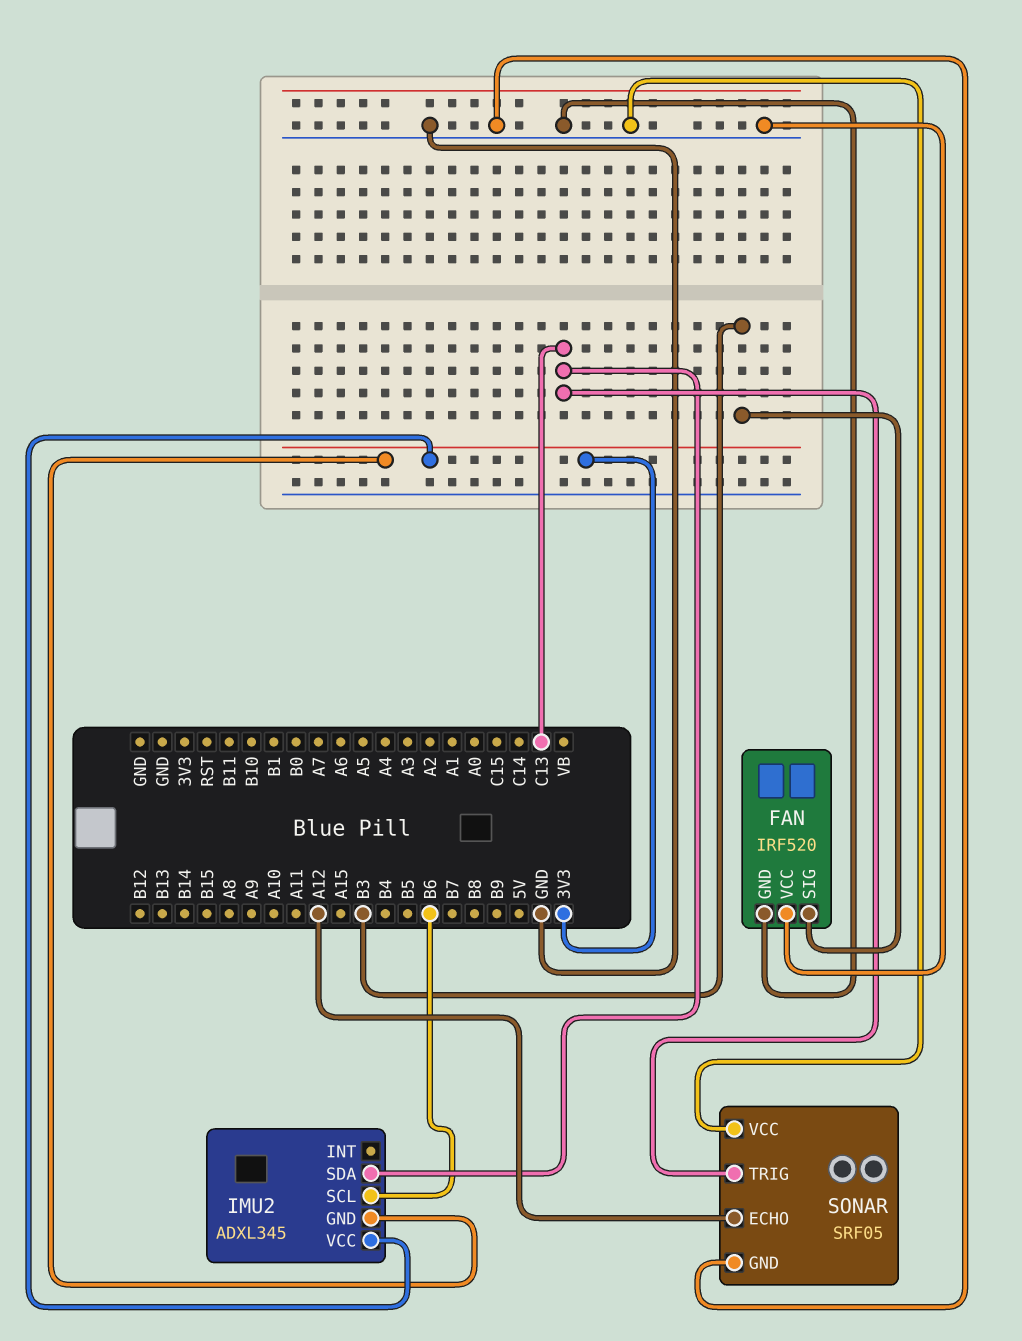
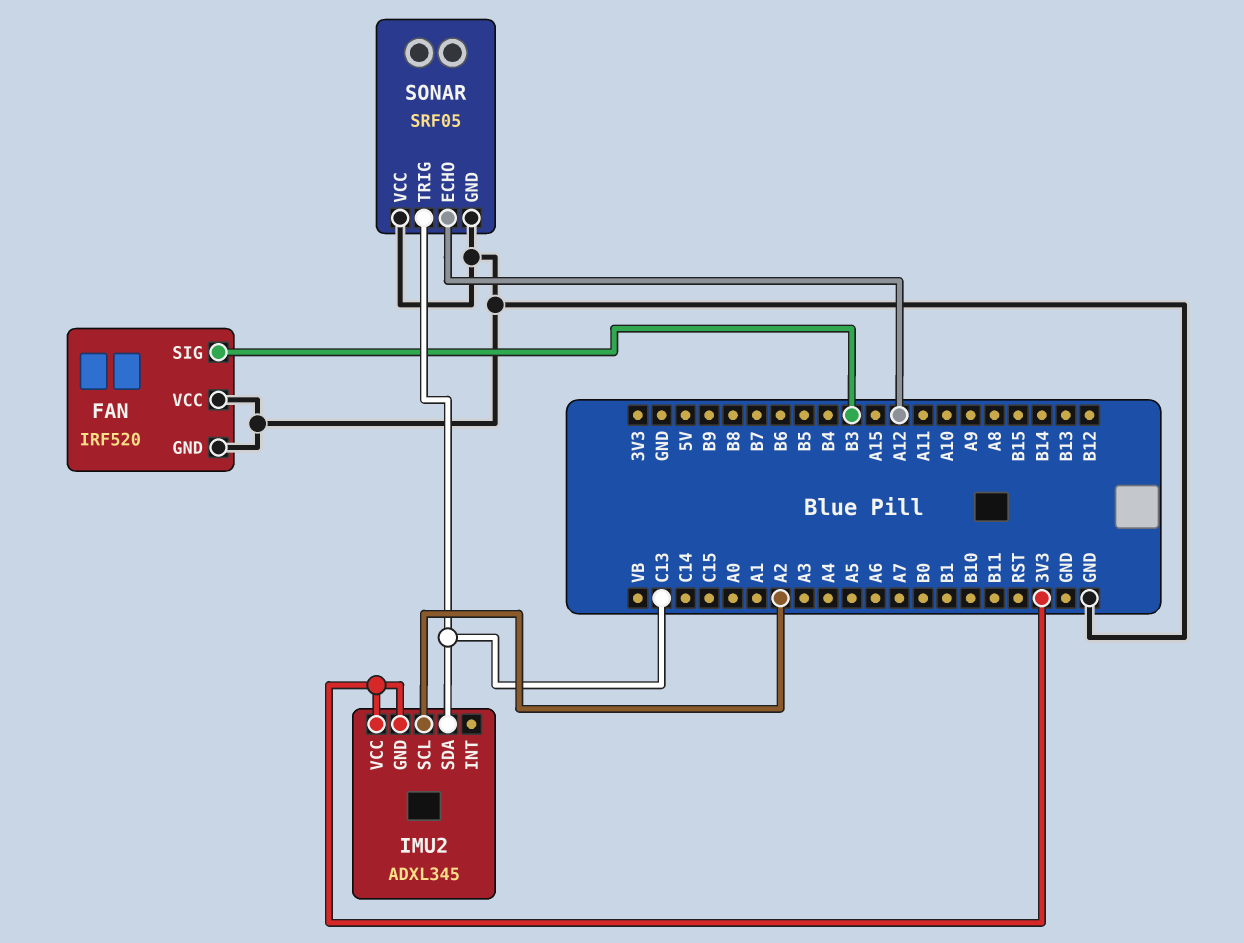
IMU2 pin SCL: B6 -> A2

